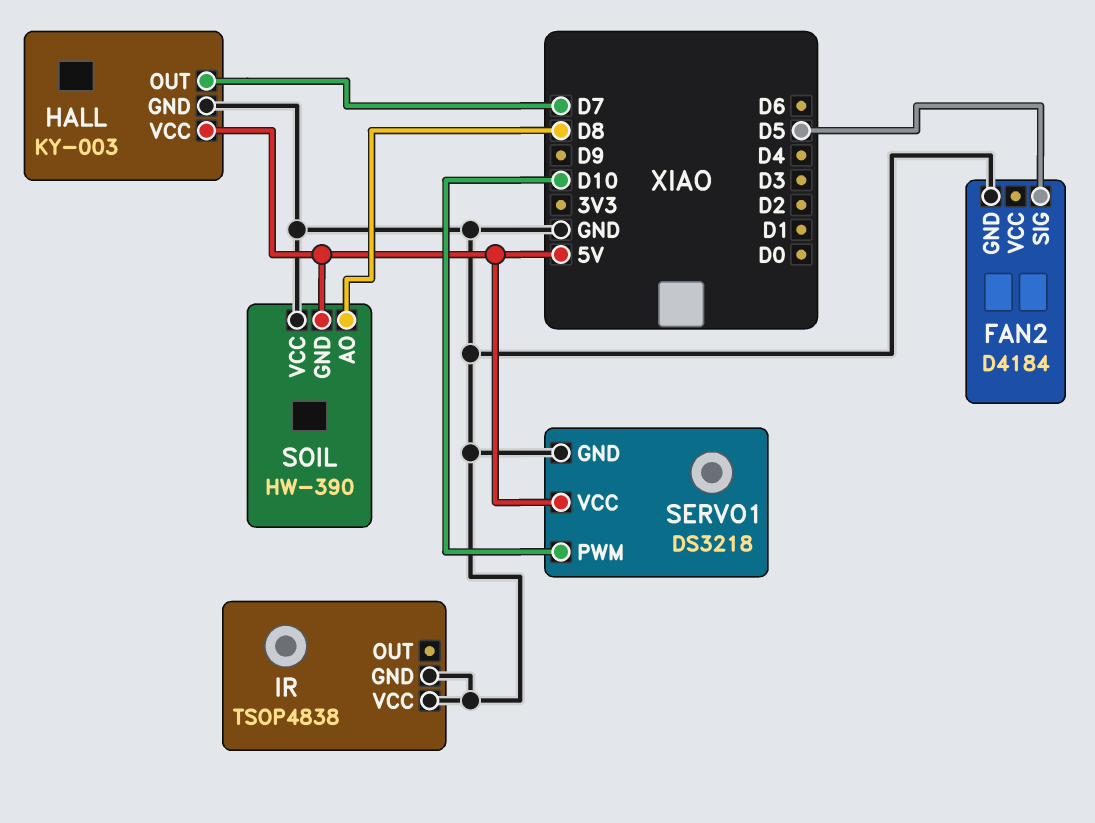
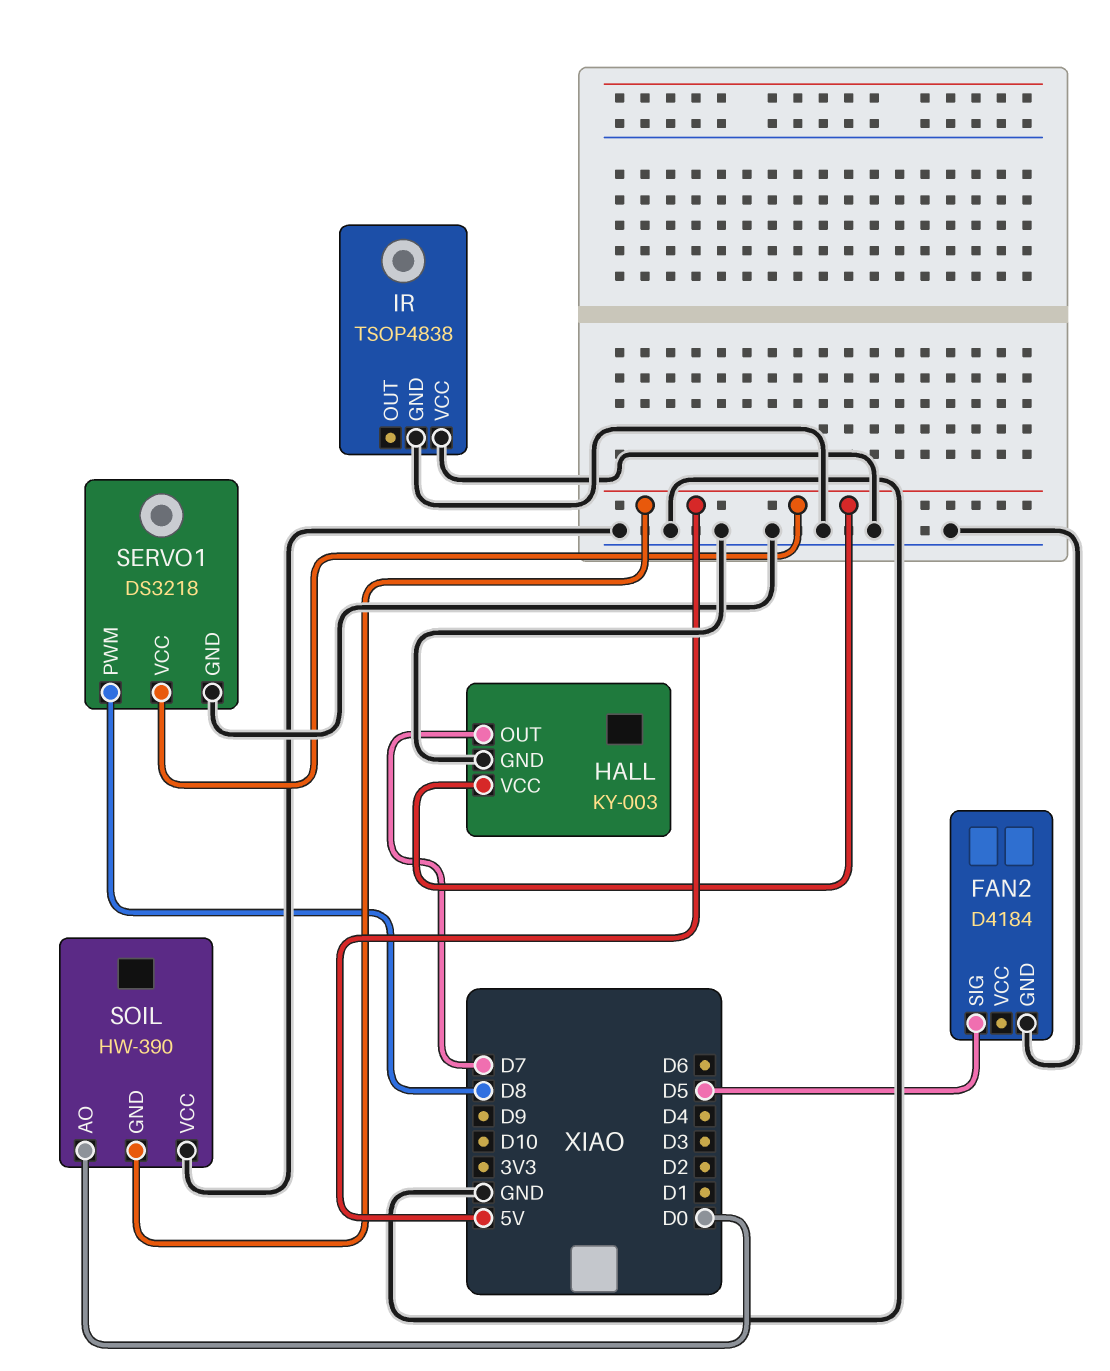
SERVO1 pin PWM: D10 -> D8
SOIL pin AO: D8 -> D0

